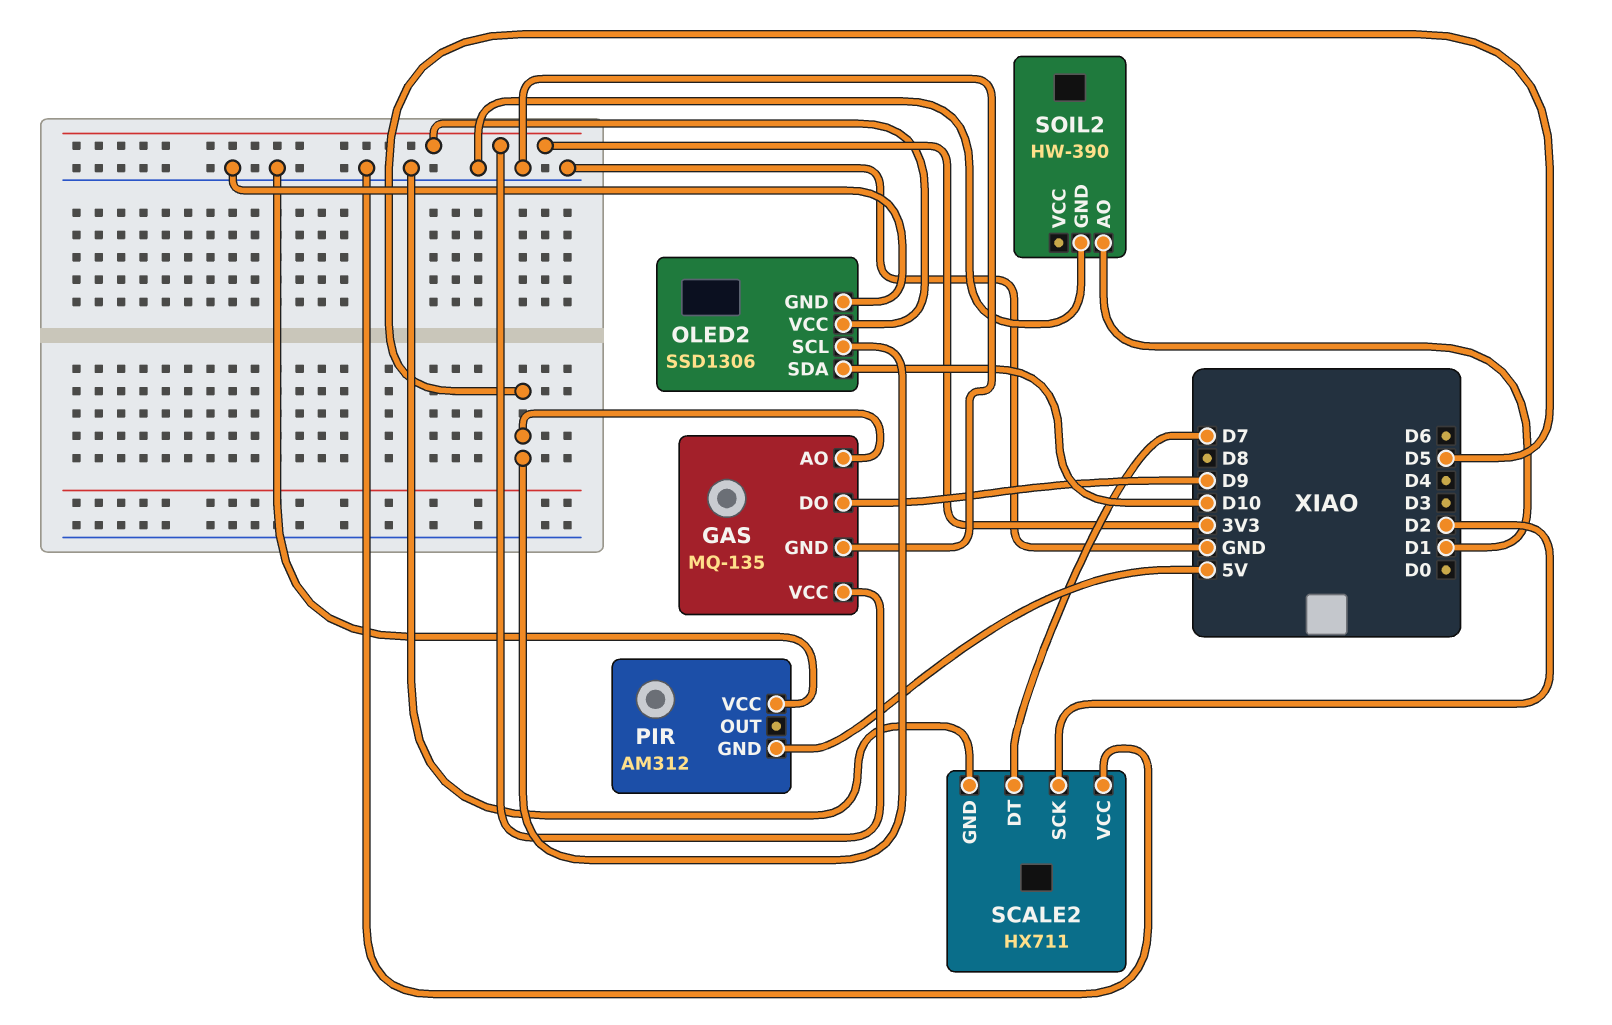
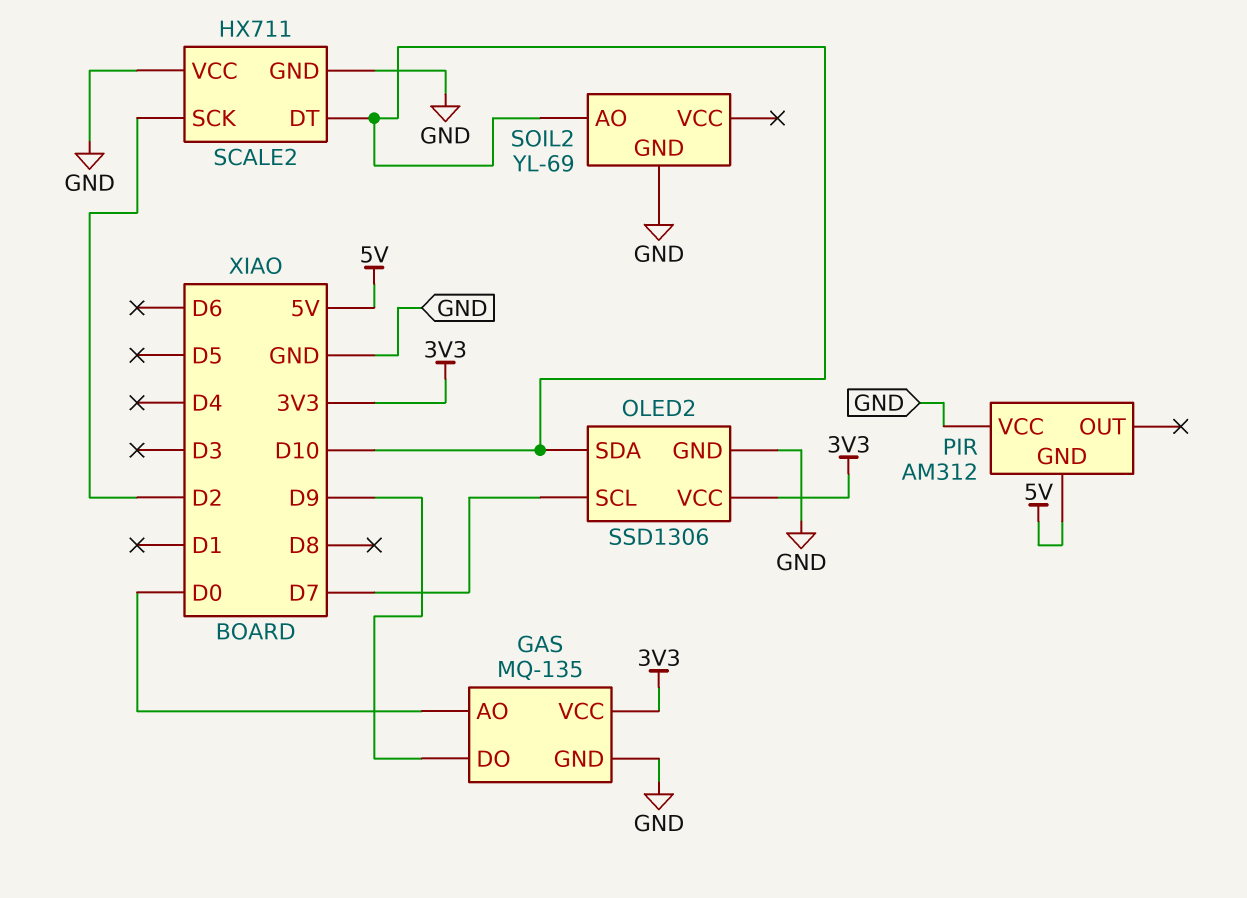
GAS pin AO: D5 -> D0
OLED2 pin SCL: D5 -> D7
SCALE2 pin DT: D7 -> D10
SOIL2: HW-390 -> YL-69
SOIL2 pin AO: D1 -> D10

